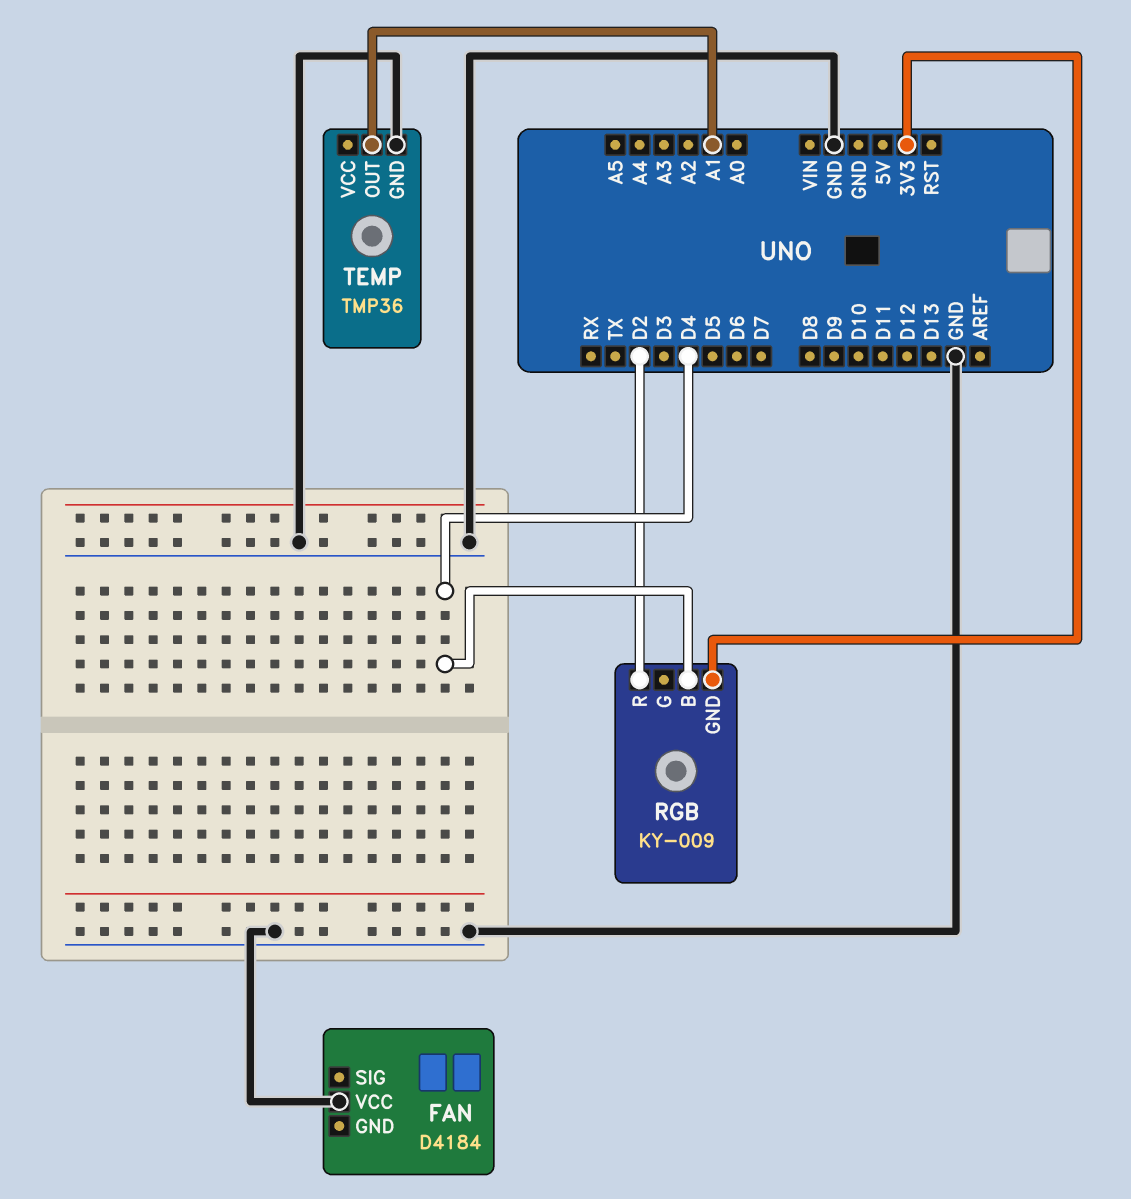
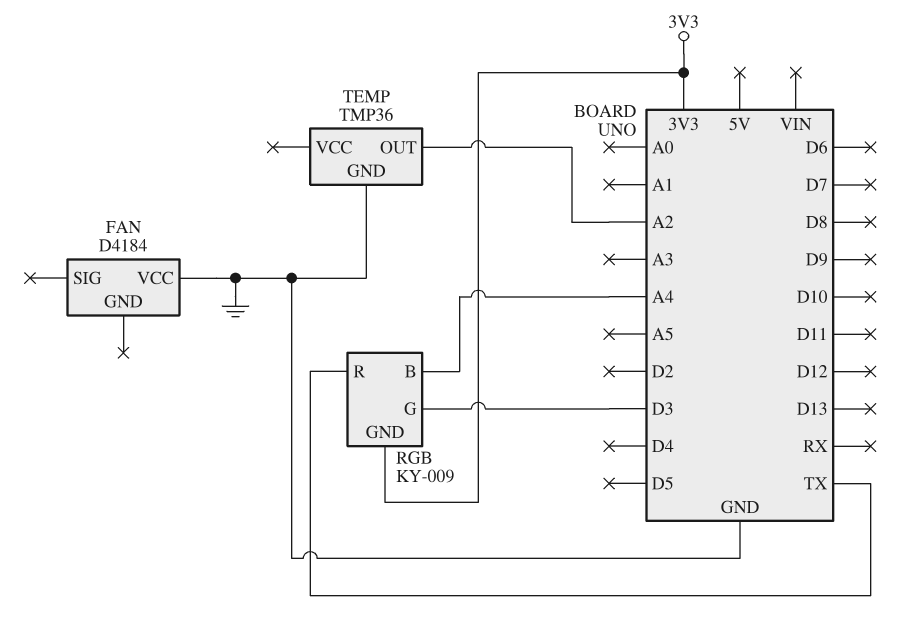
RGB pin B: D4 -> A4
RGB pin G: none -> D3
RGB pin R: D2 -> TX
TEMP pin OUT: A1 -> A2

